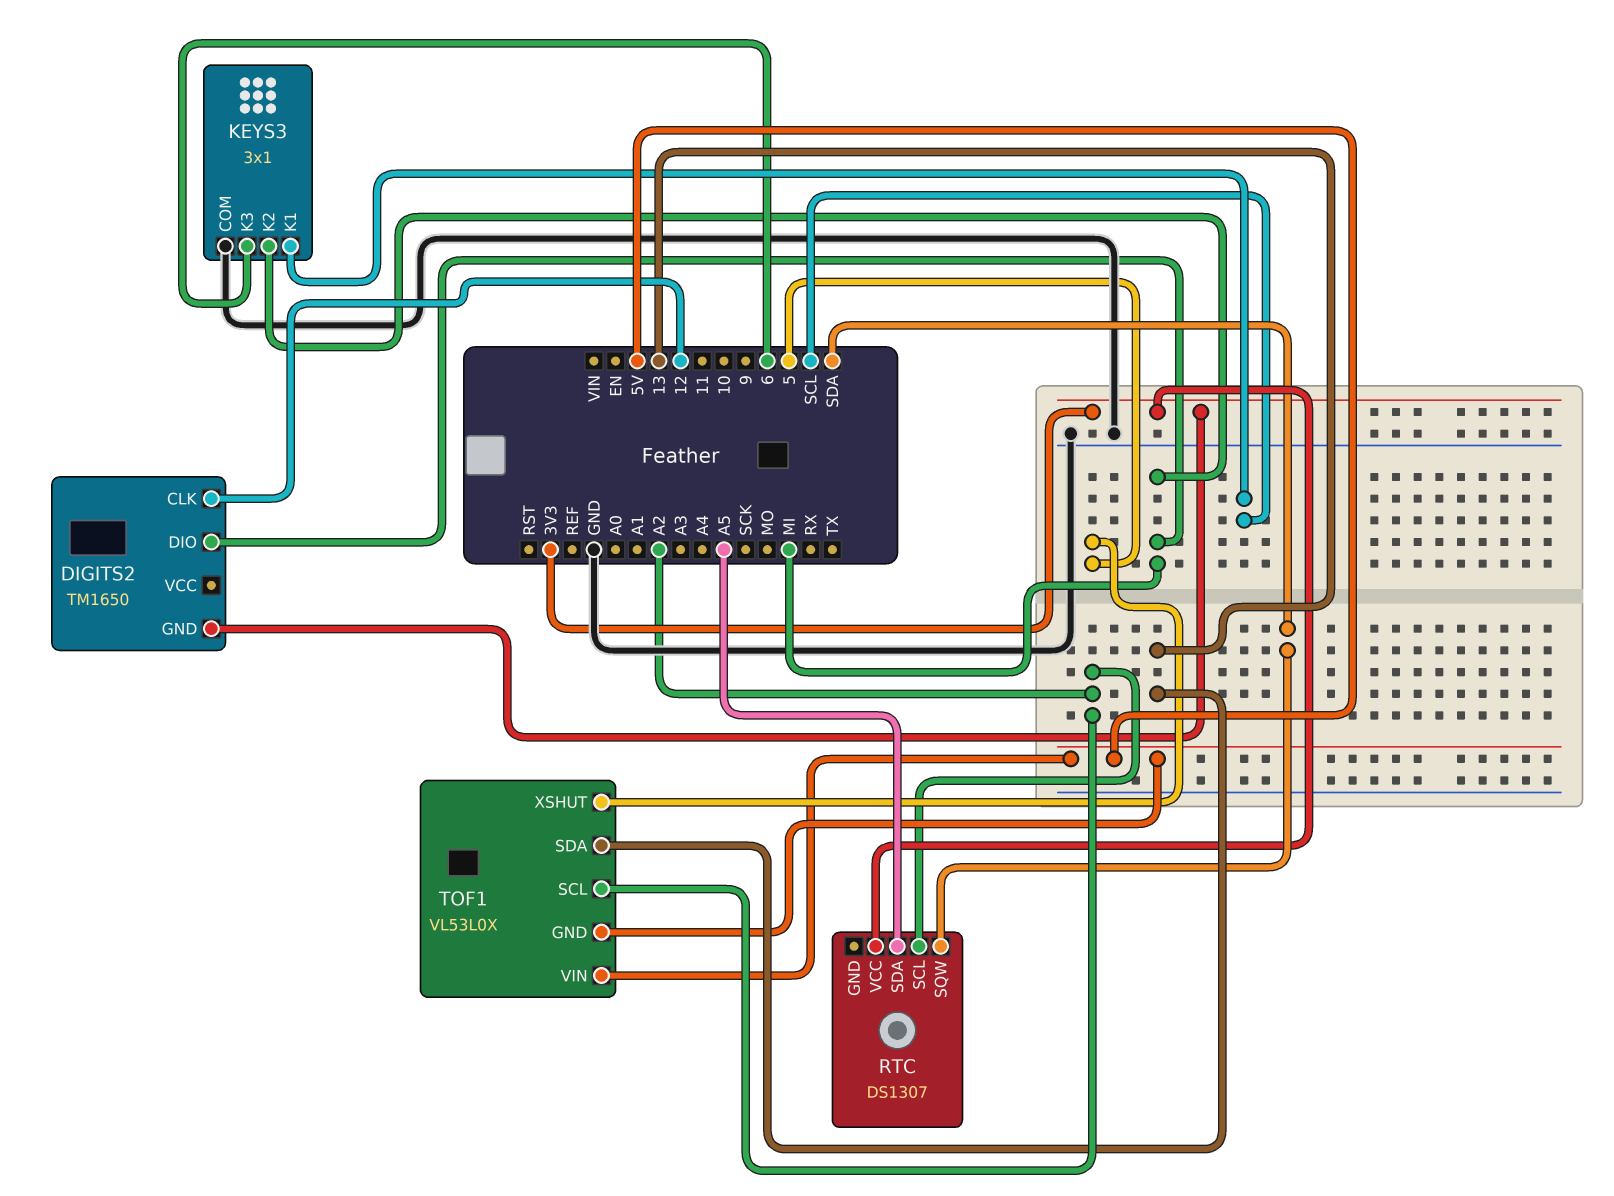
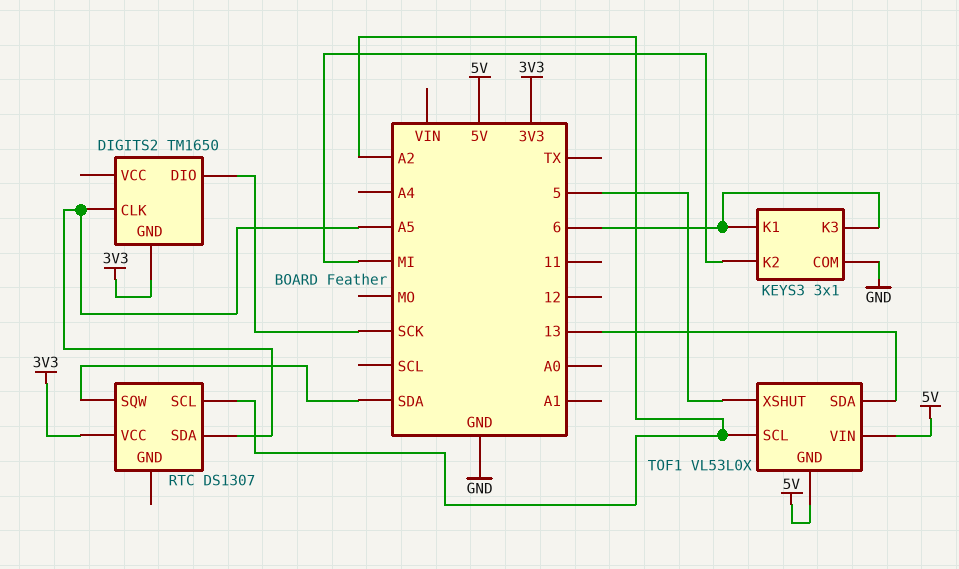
DIGITS2 pin CLK: 12 -> A5
DIGITS2 pin DIO: MI -> SCK
KEYS3 pin K1: SCL -> 6

